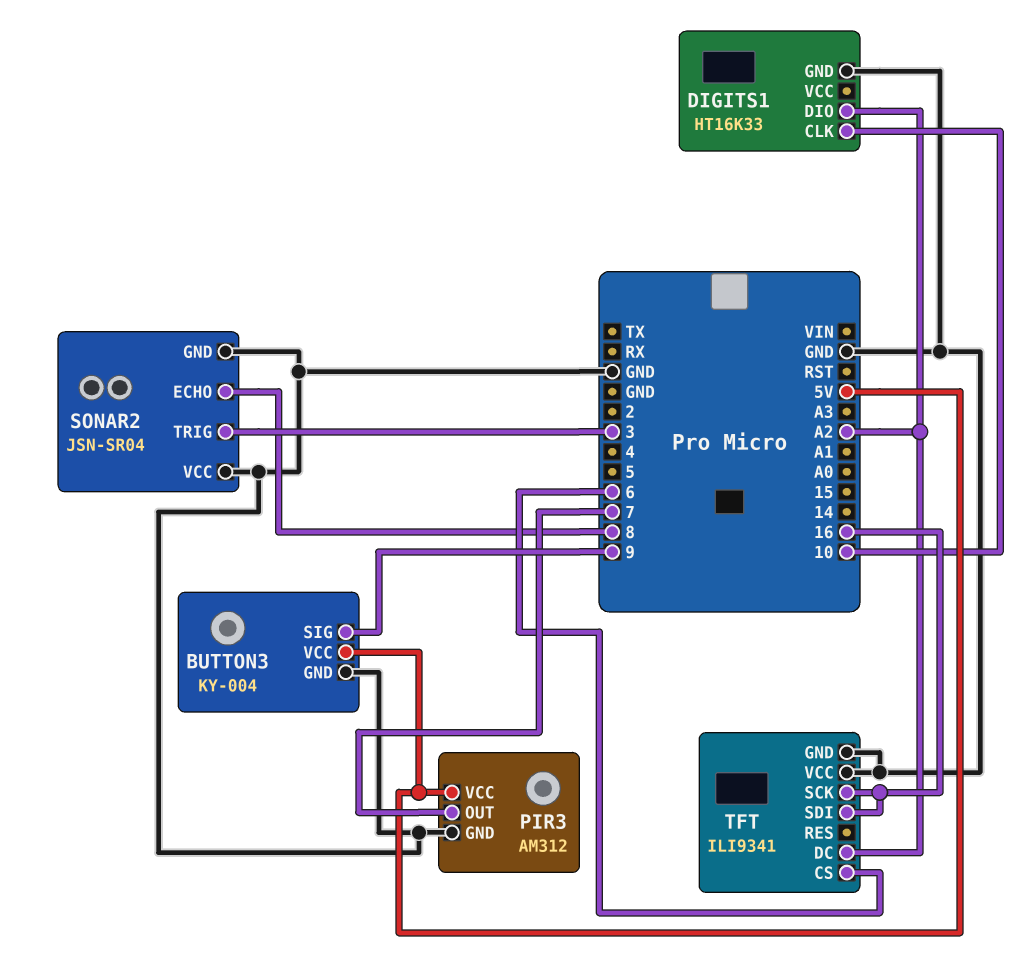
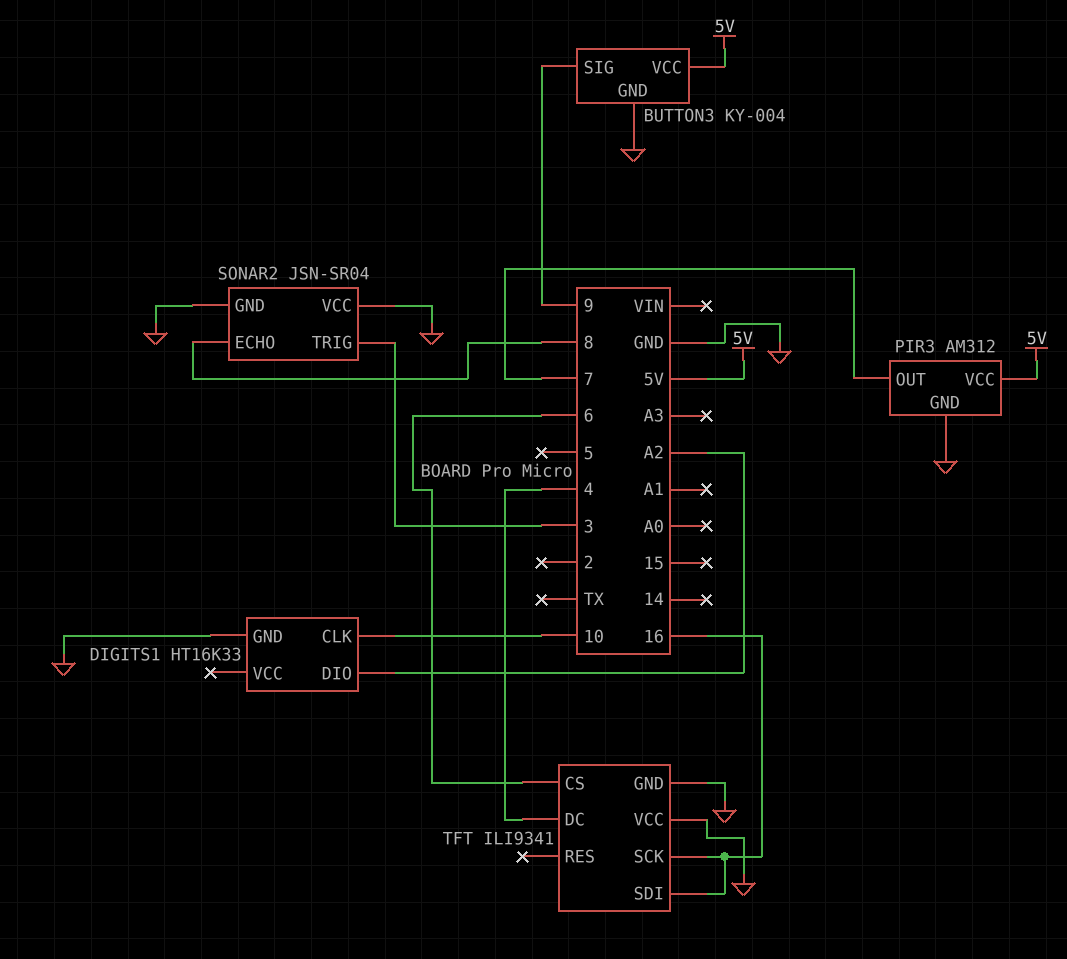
TFT pin DC: A2 -> 4

